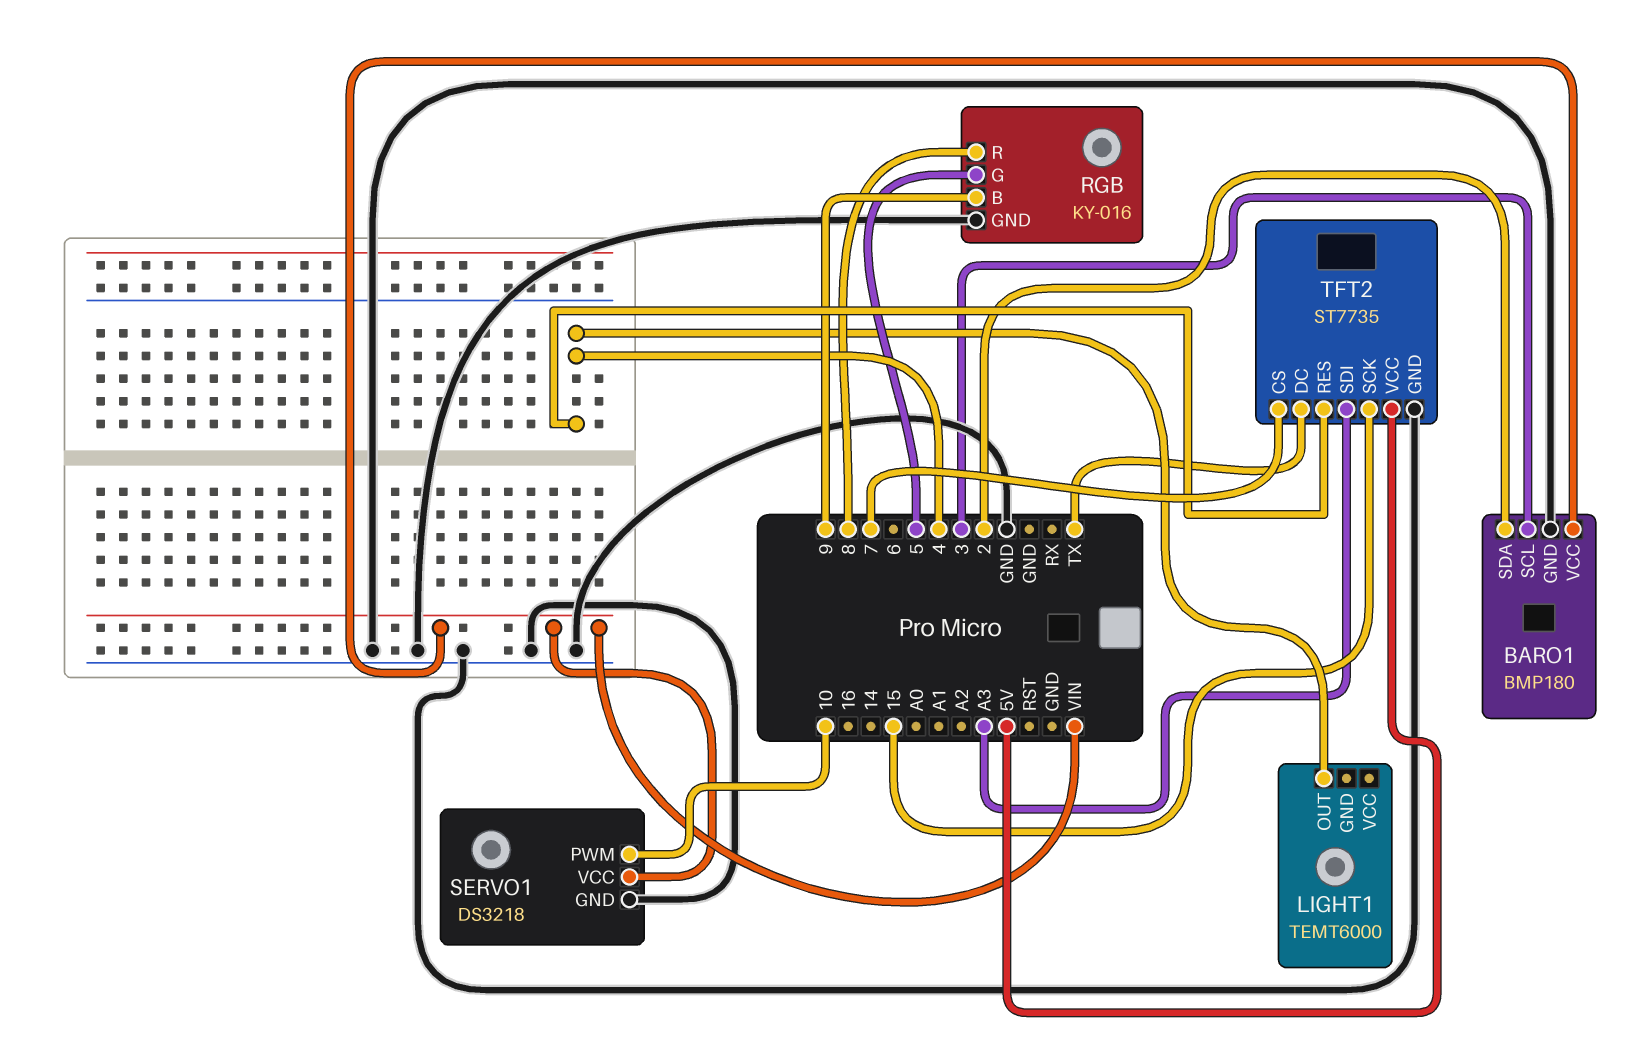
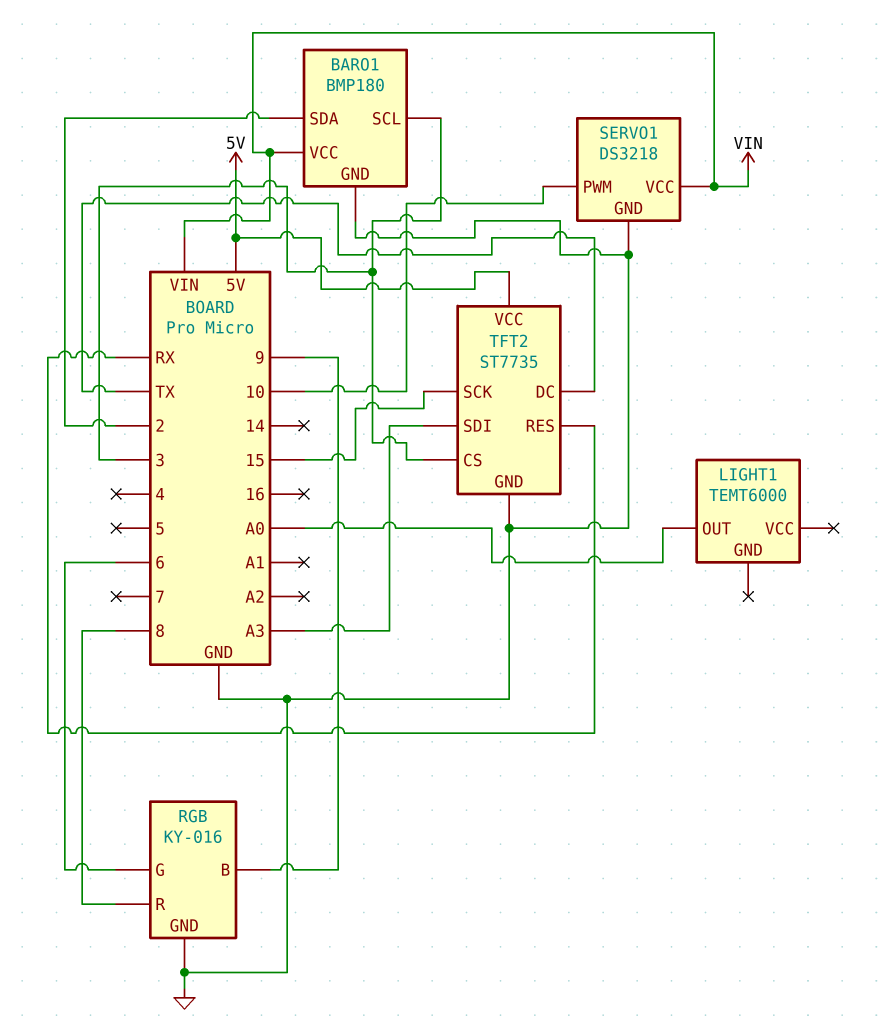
LIGHT1 pin OUT: 4 -> A0
RGB pin G: 5 -> 6
TFT2 pin CS: 7 -> 3
TFT2 pin RES: 4 -> RX

